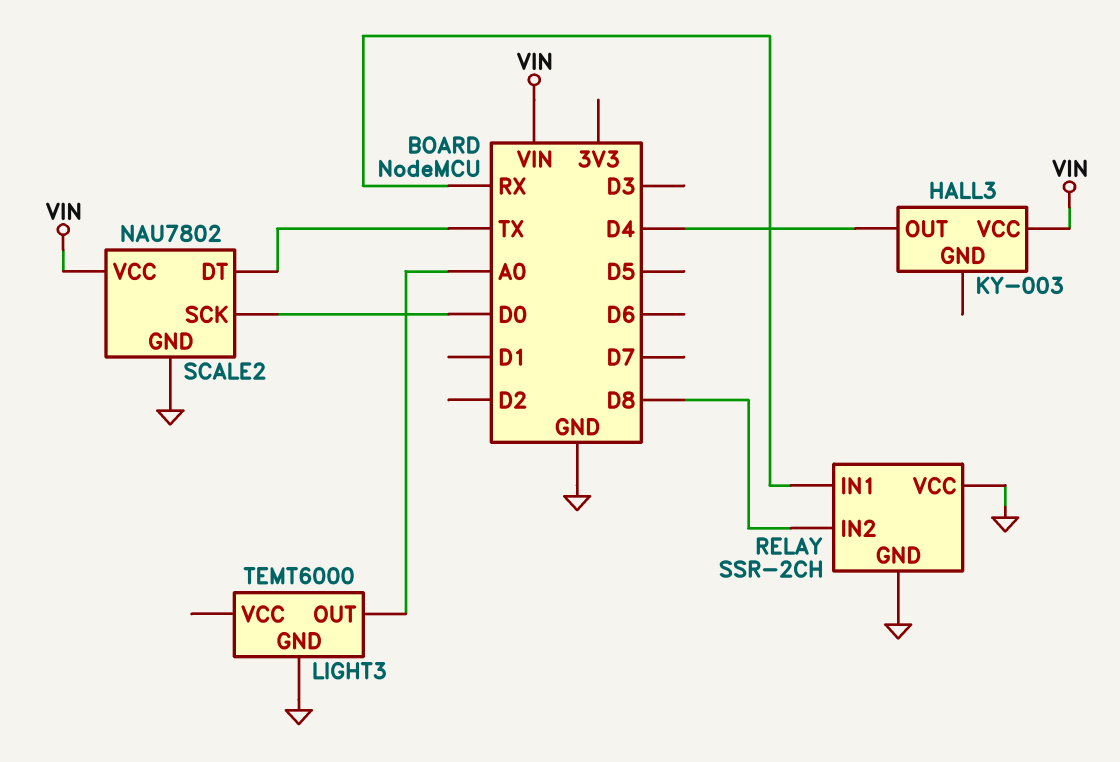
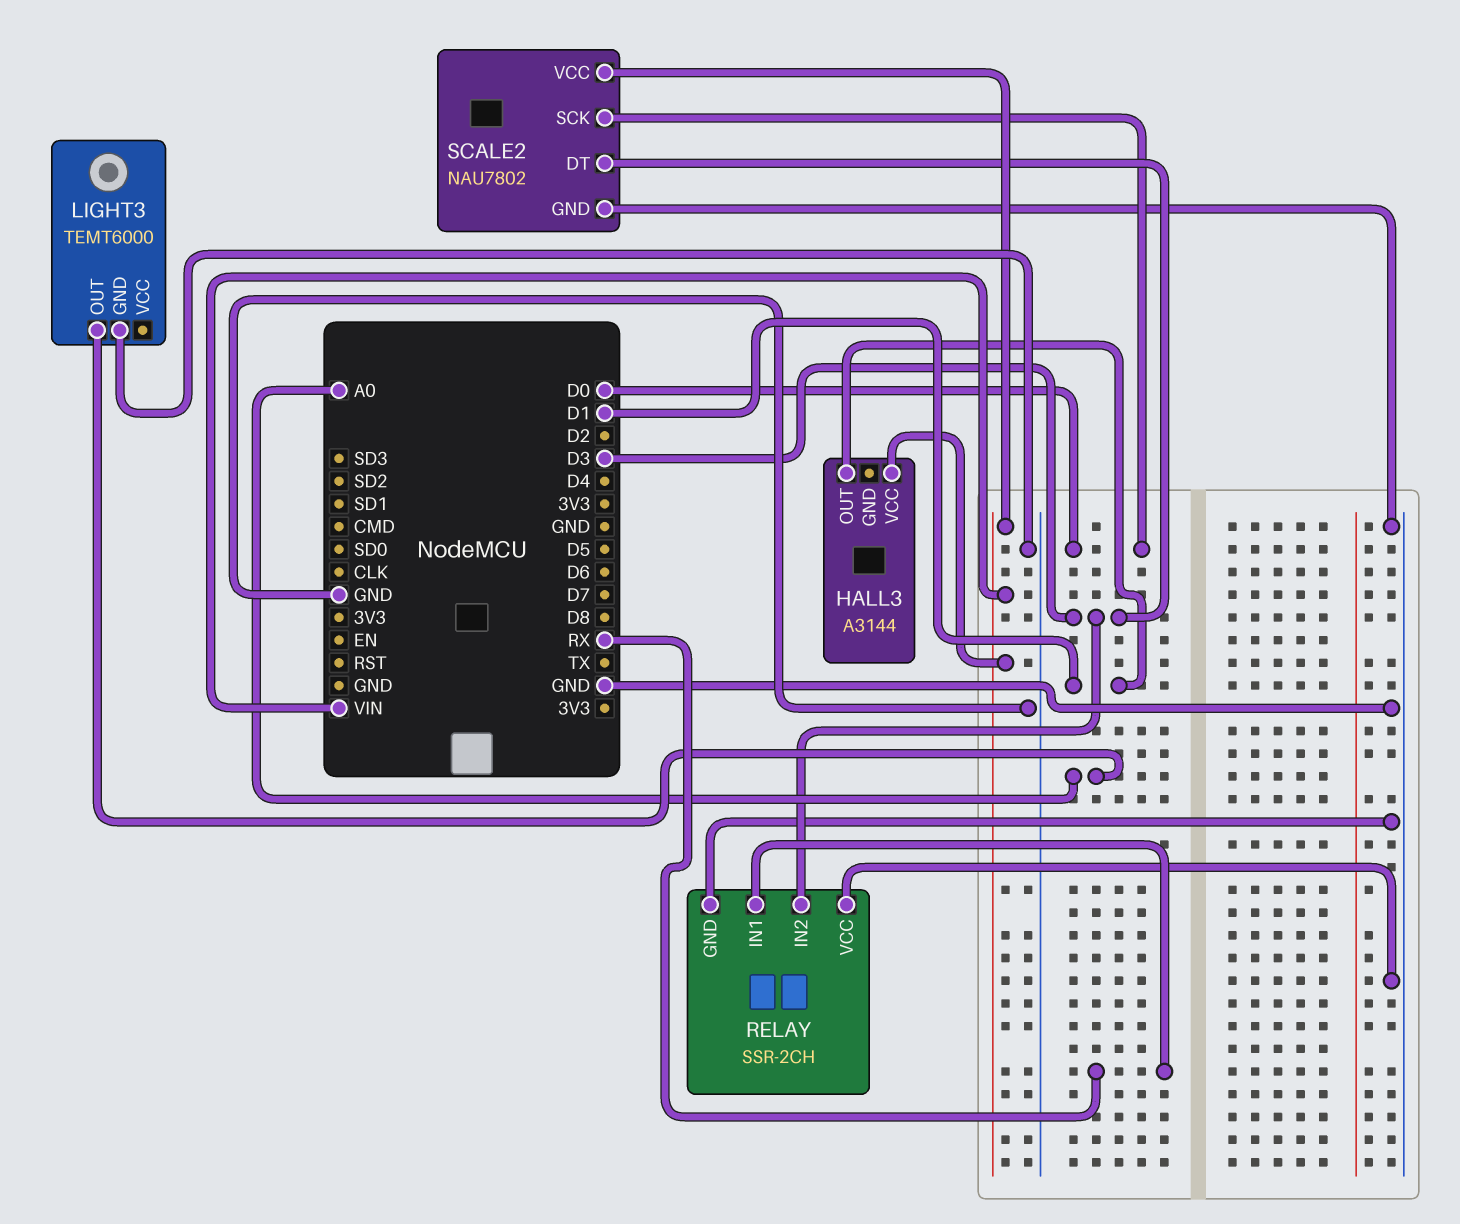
HALL3: KY-003 -> A3144
HALL3 pin OUT: D4 -> D1
RELAY pin IN2: D8 -> D3
SCALE2 pin DT: TX -> D3

